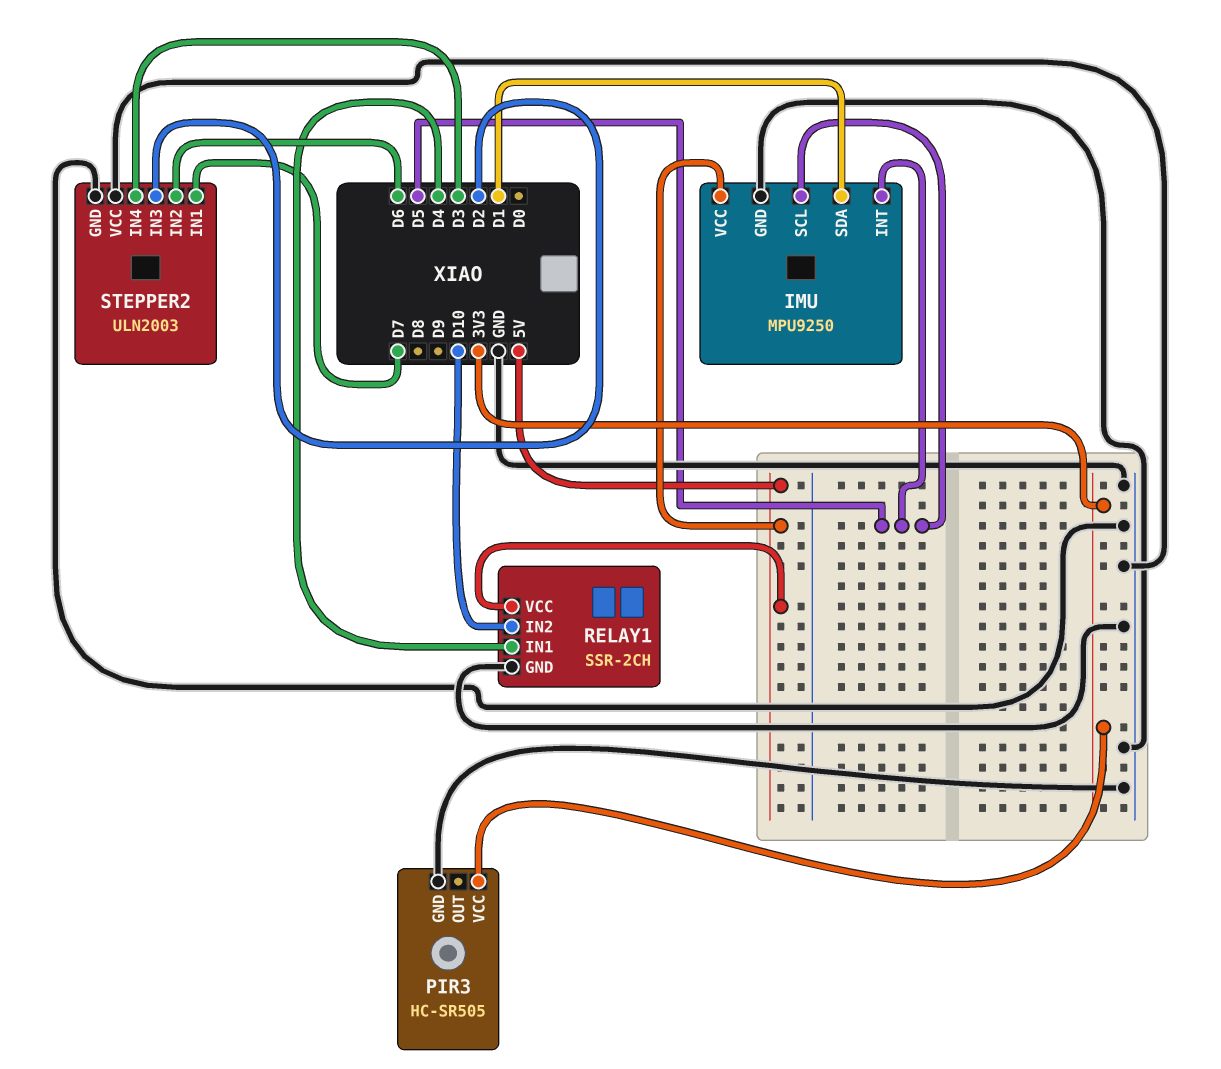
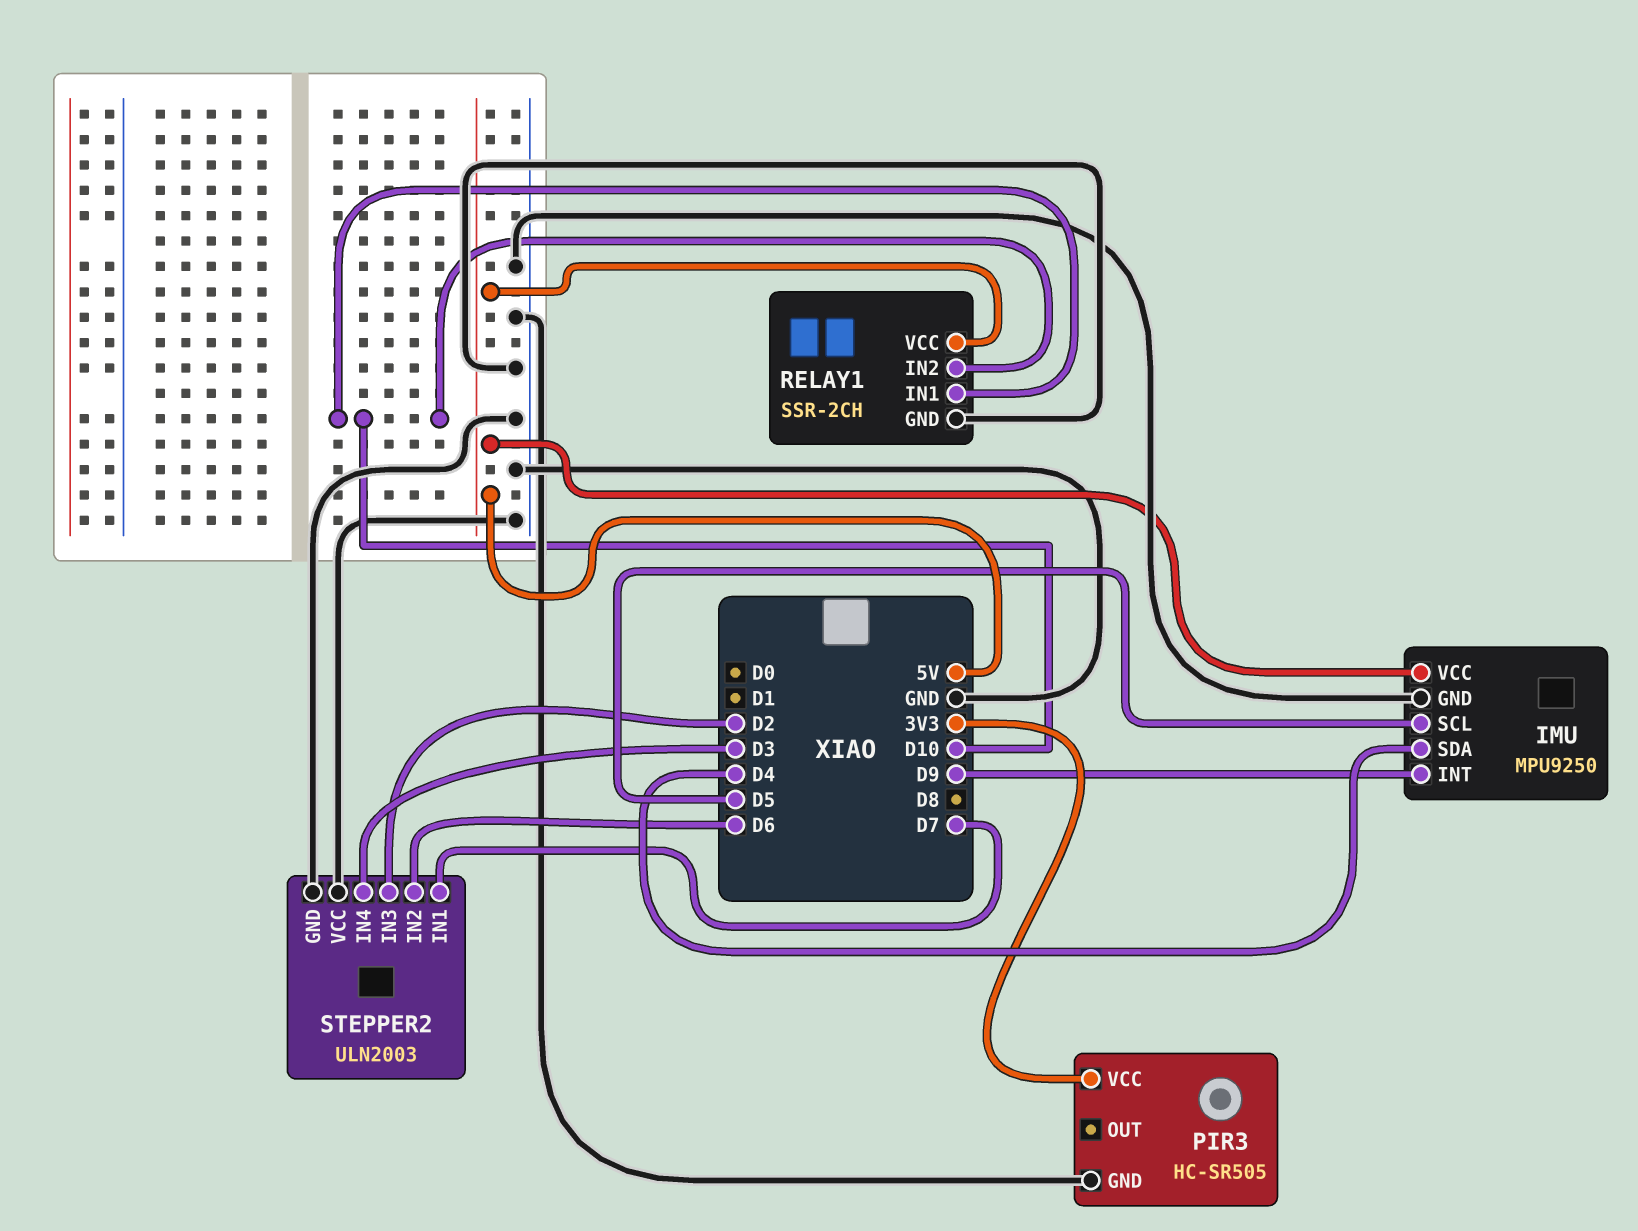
IMU pin INT: D5 -> D9
IMU pin SDA: D1 -> D4
RELAY1 pin IN1: D4 -> D10

